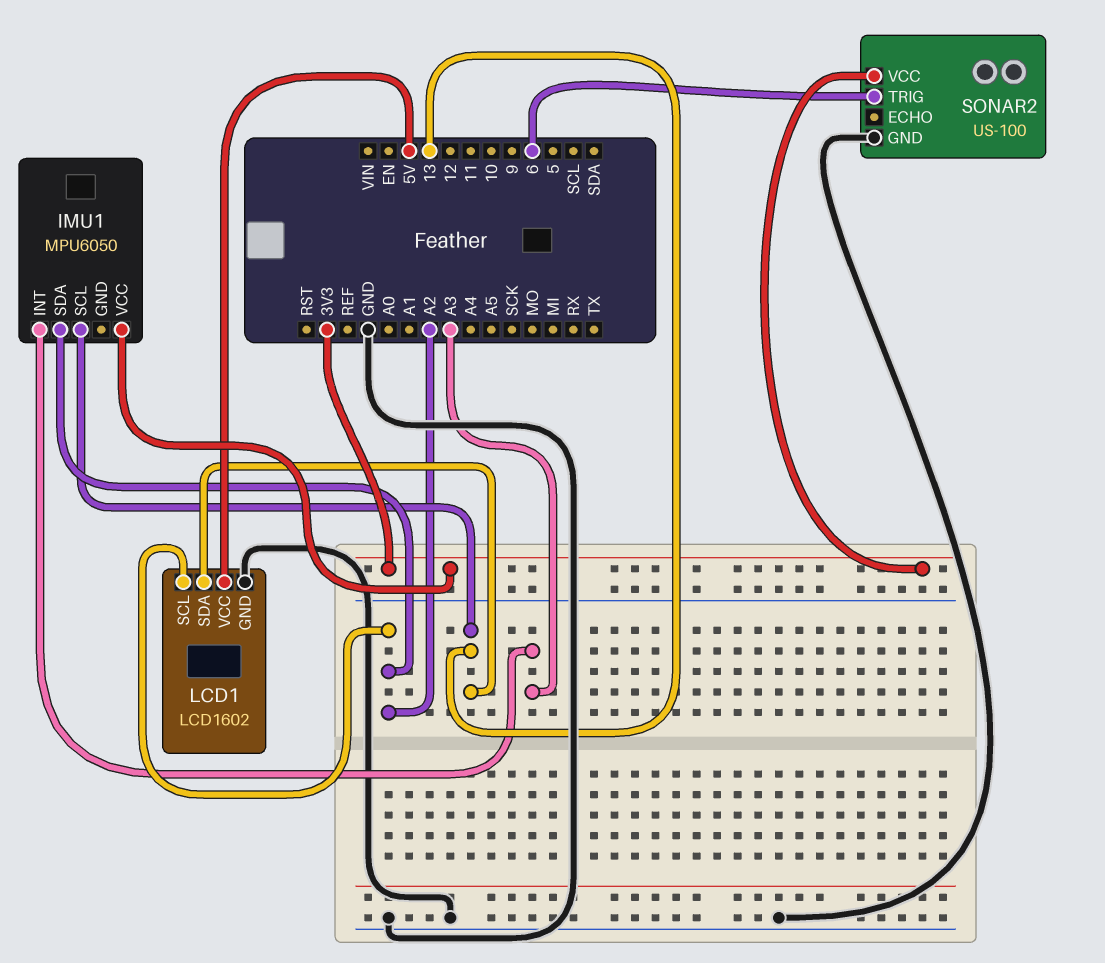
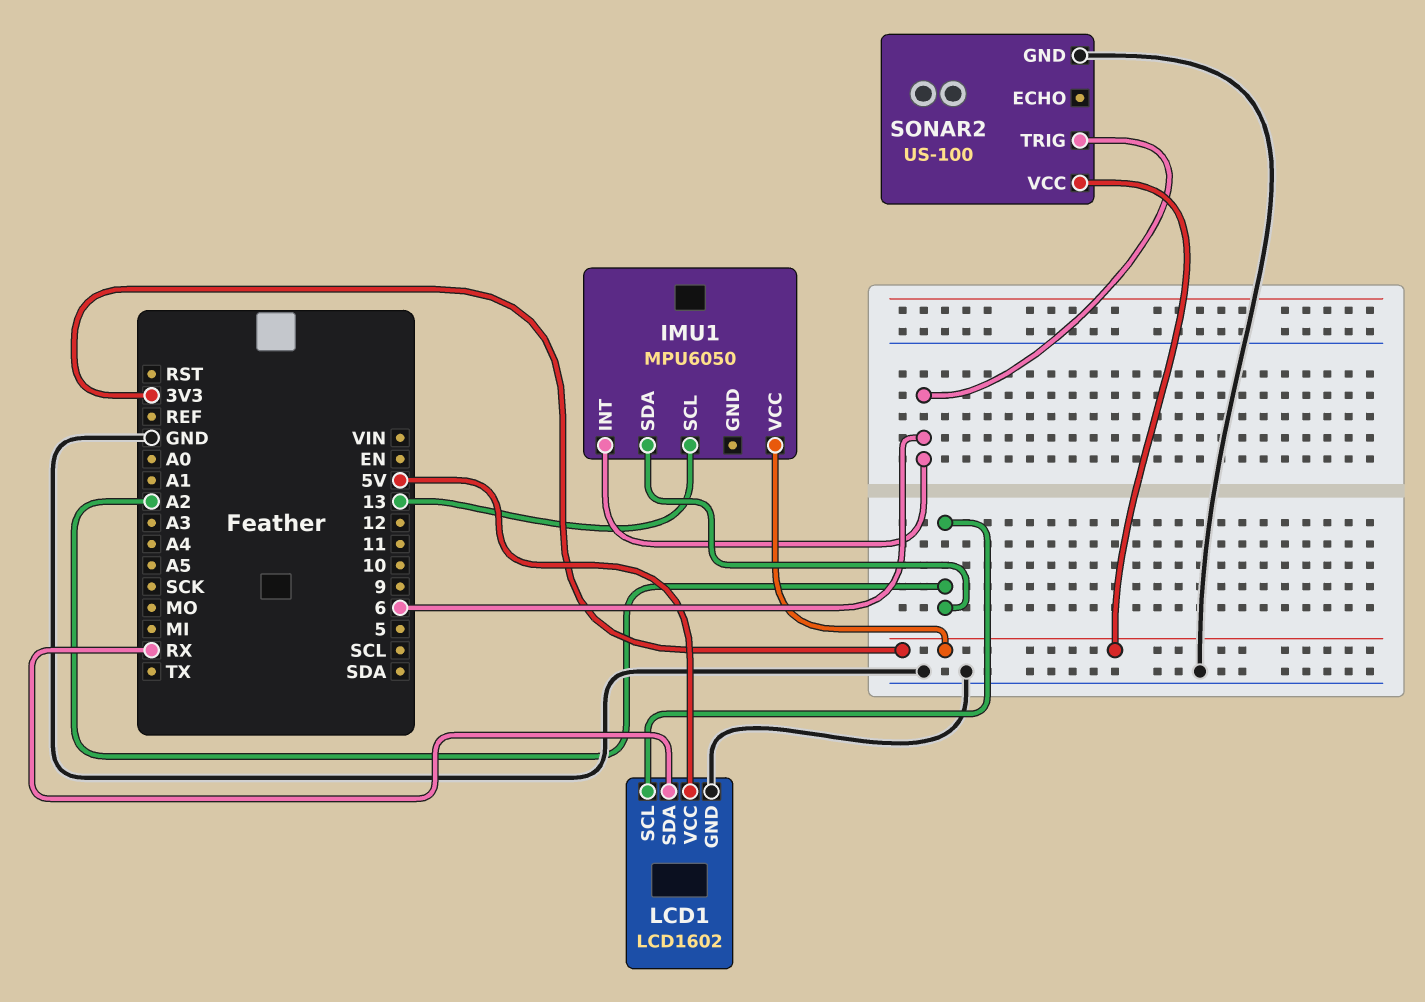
IMU1 pin INT: A3 -> 6
LCD1 pin SDA: 13 -> RX

